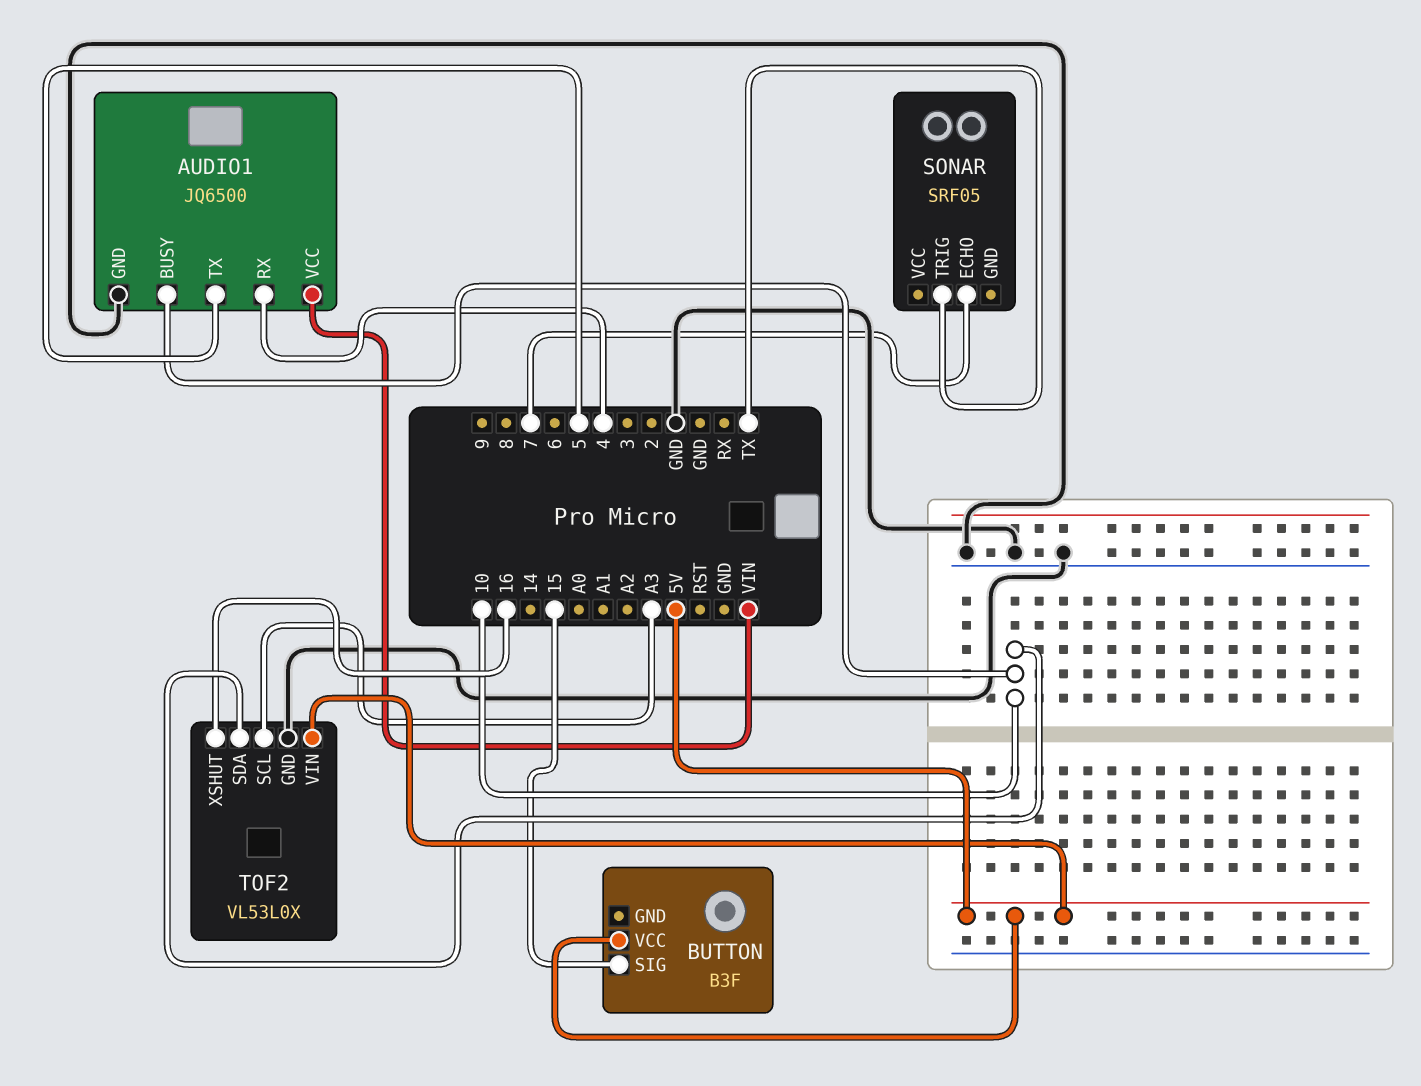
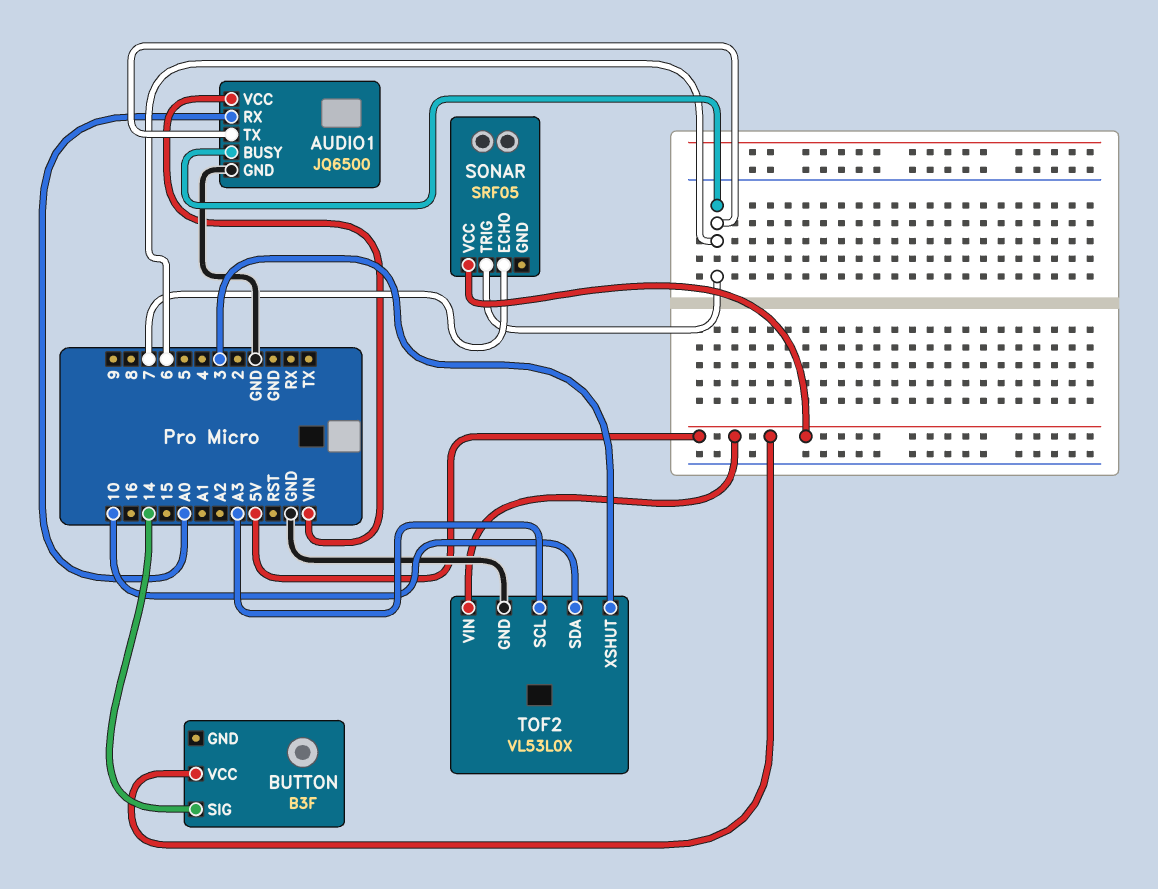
AUDIO1 pin BUSY: 10 -> 6
AUDIO1 pin RX: 4 -> A0
AUDIO1 pin TX: 5 -> 6
BUTTON pin SIG: 15 -> 14
SONAR pin TRIG: TX -> 6
SONAR pin VCC: none -> 5V
TOF2 pin XSHUT: 16 -> 3

